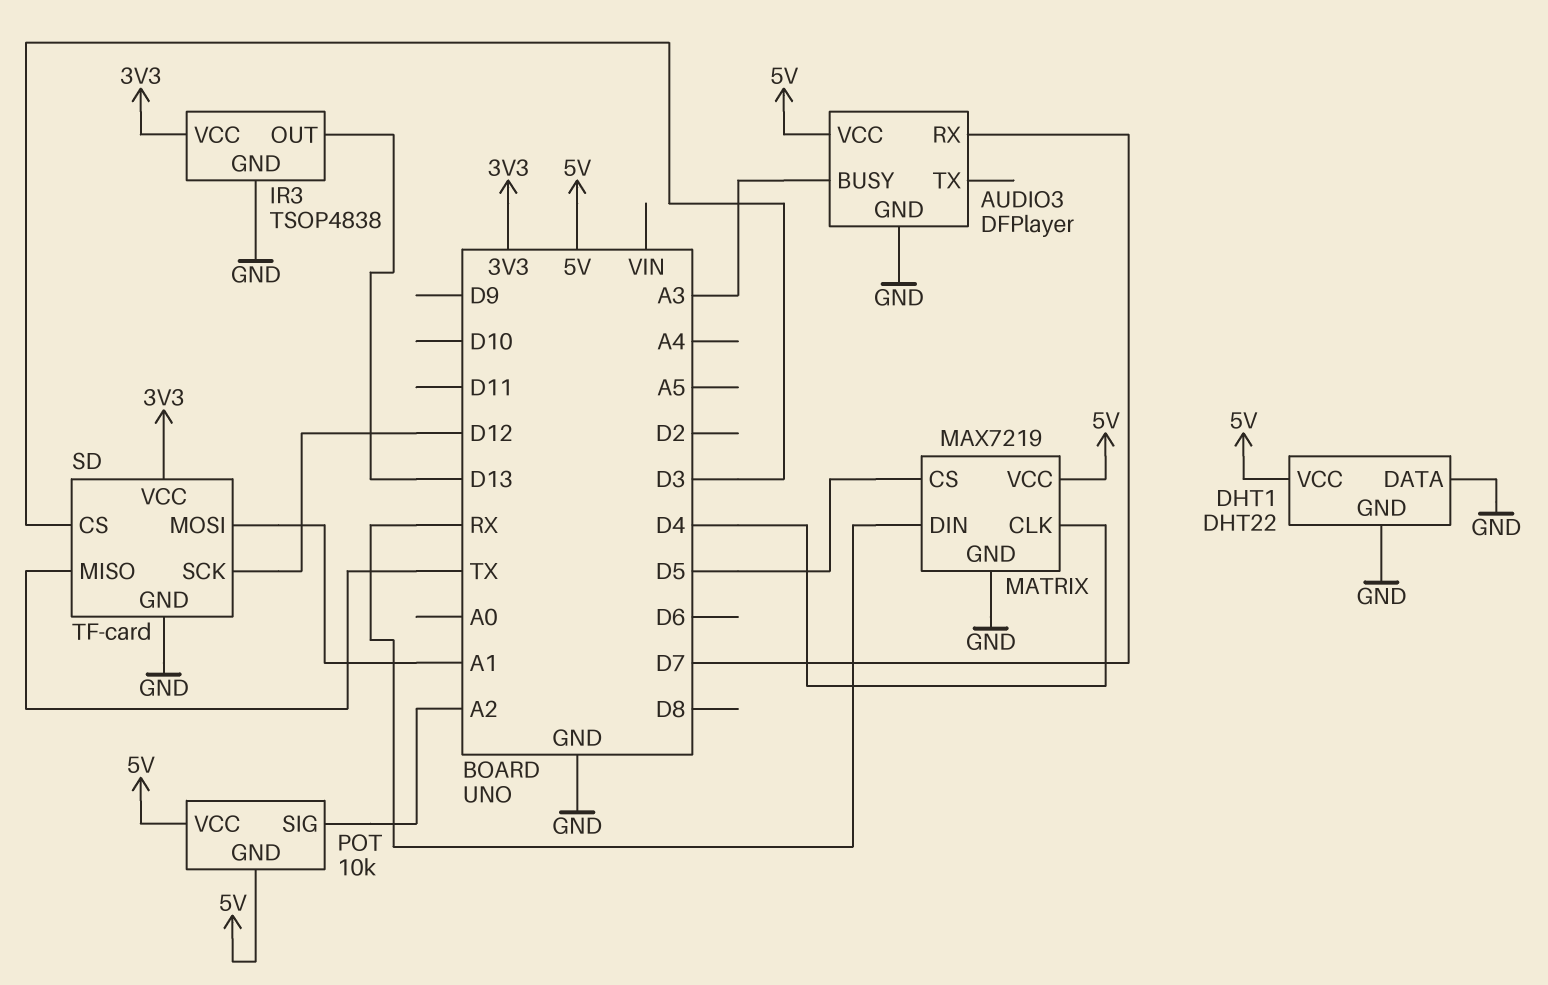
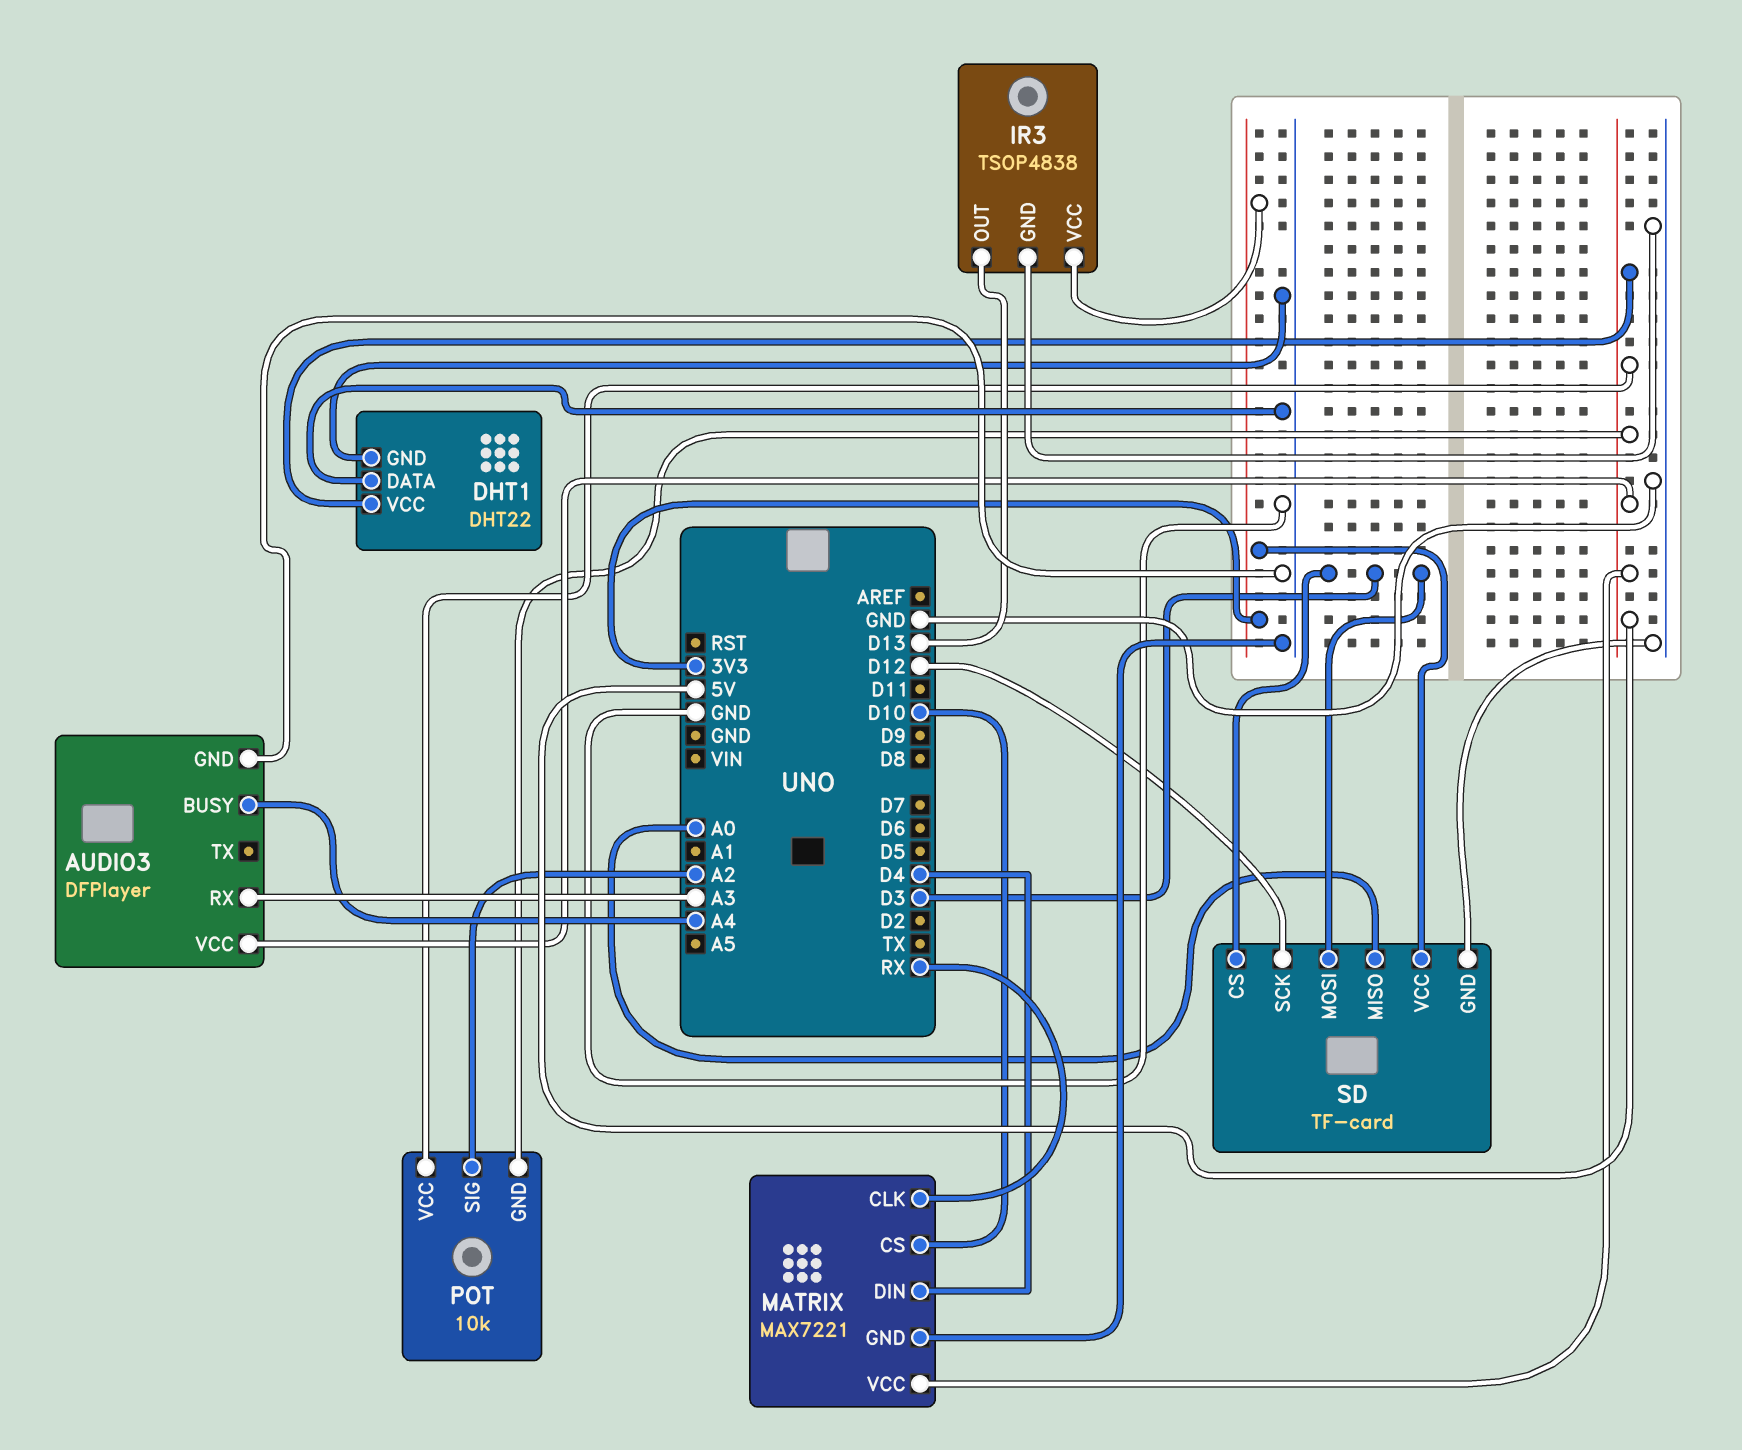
AUDIO3 pin BUSY: A3 -> A4
AUDIO3 pin RX: D7 -> A3
MATRIX: MAX7219 -> MAX7221
MATRIX pin CLK: D4 -> RX
MATRIX pin CS: D5 -> D10
MATRIX pin DIN: RX -> D4
SD pin MISO: TX -> A0
SD pin MOSI: A1 -> D3

